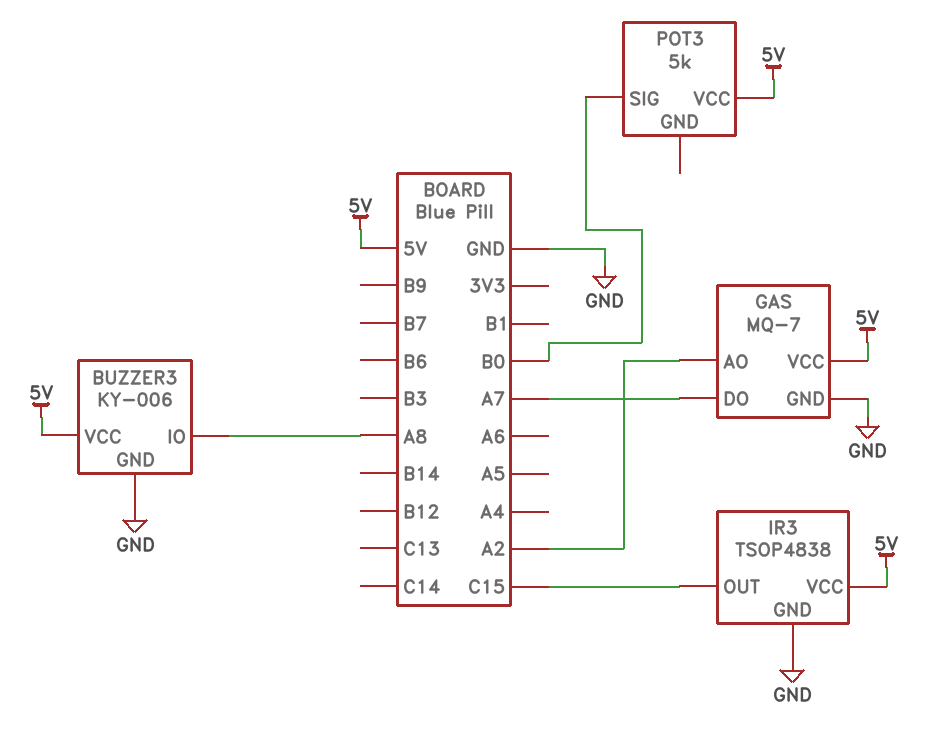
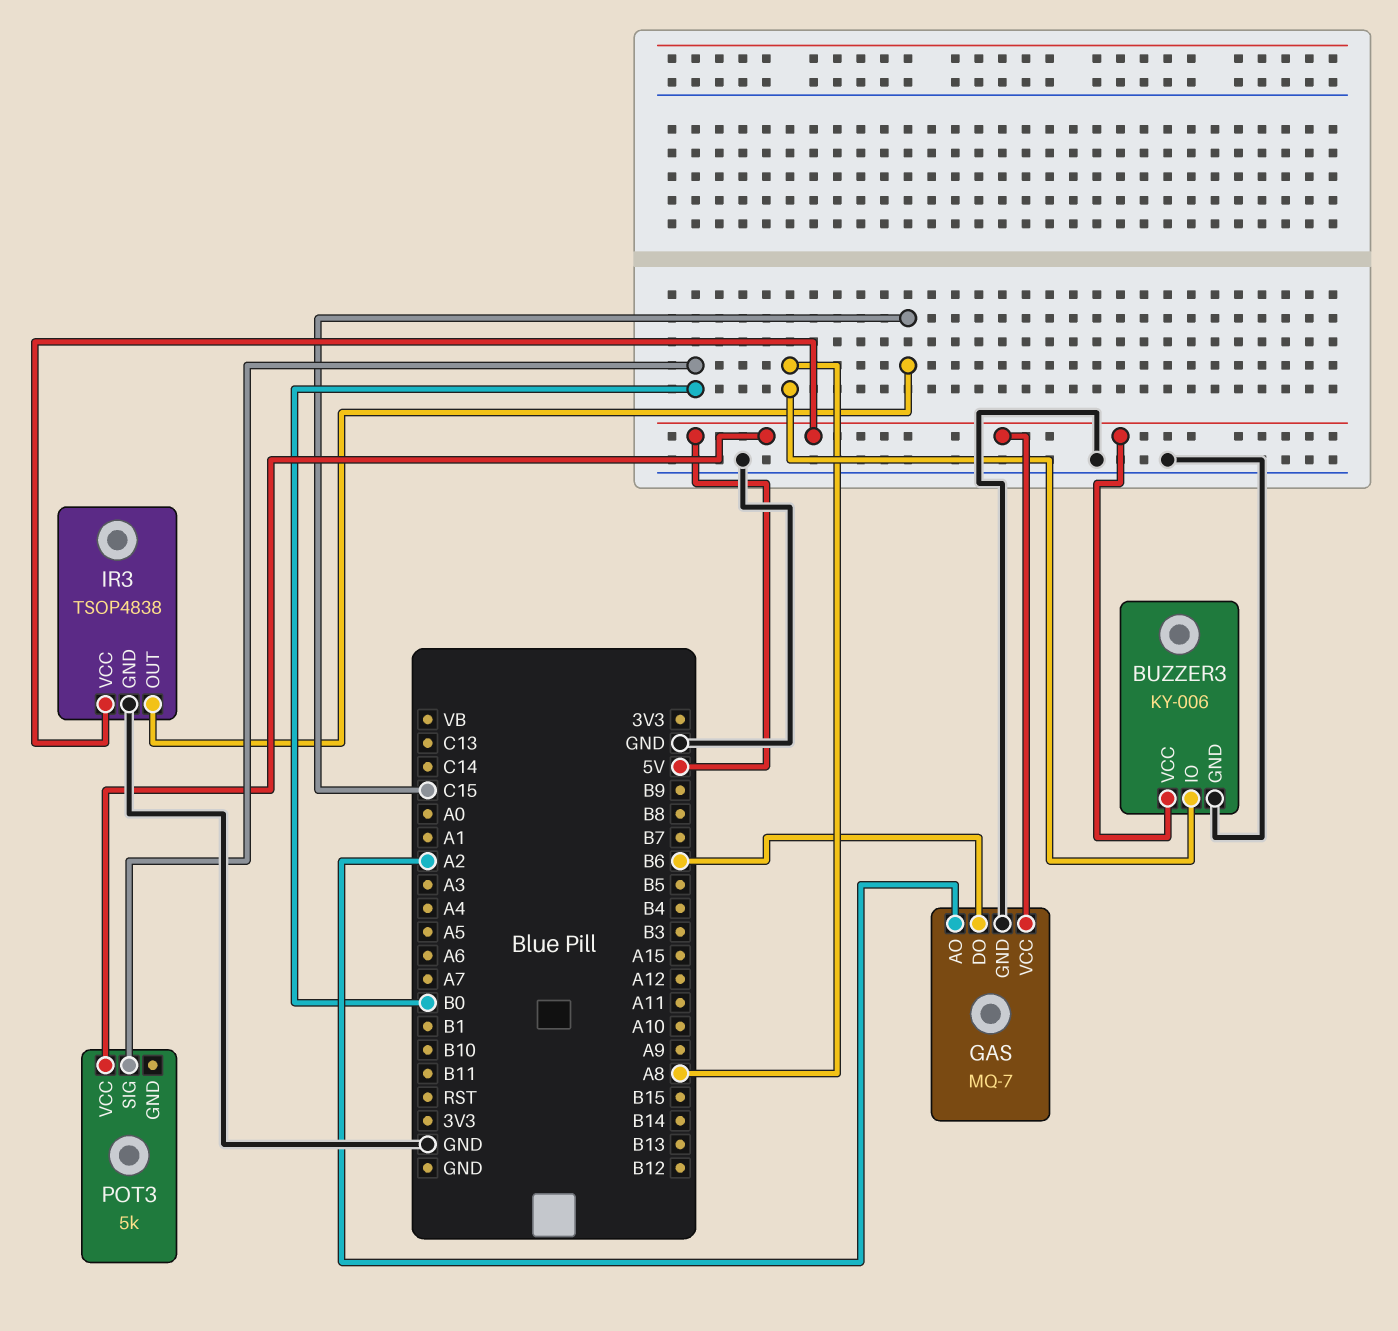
GAS pin DO: A7 -> B6

